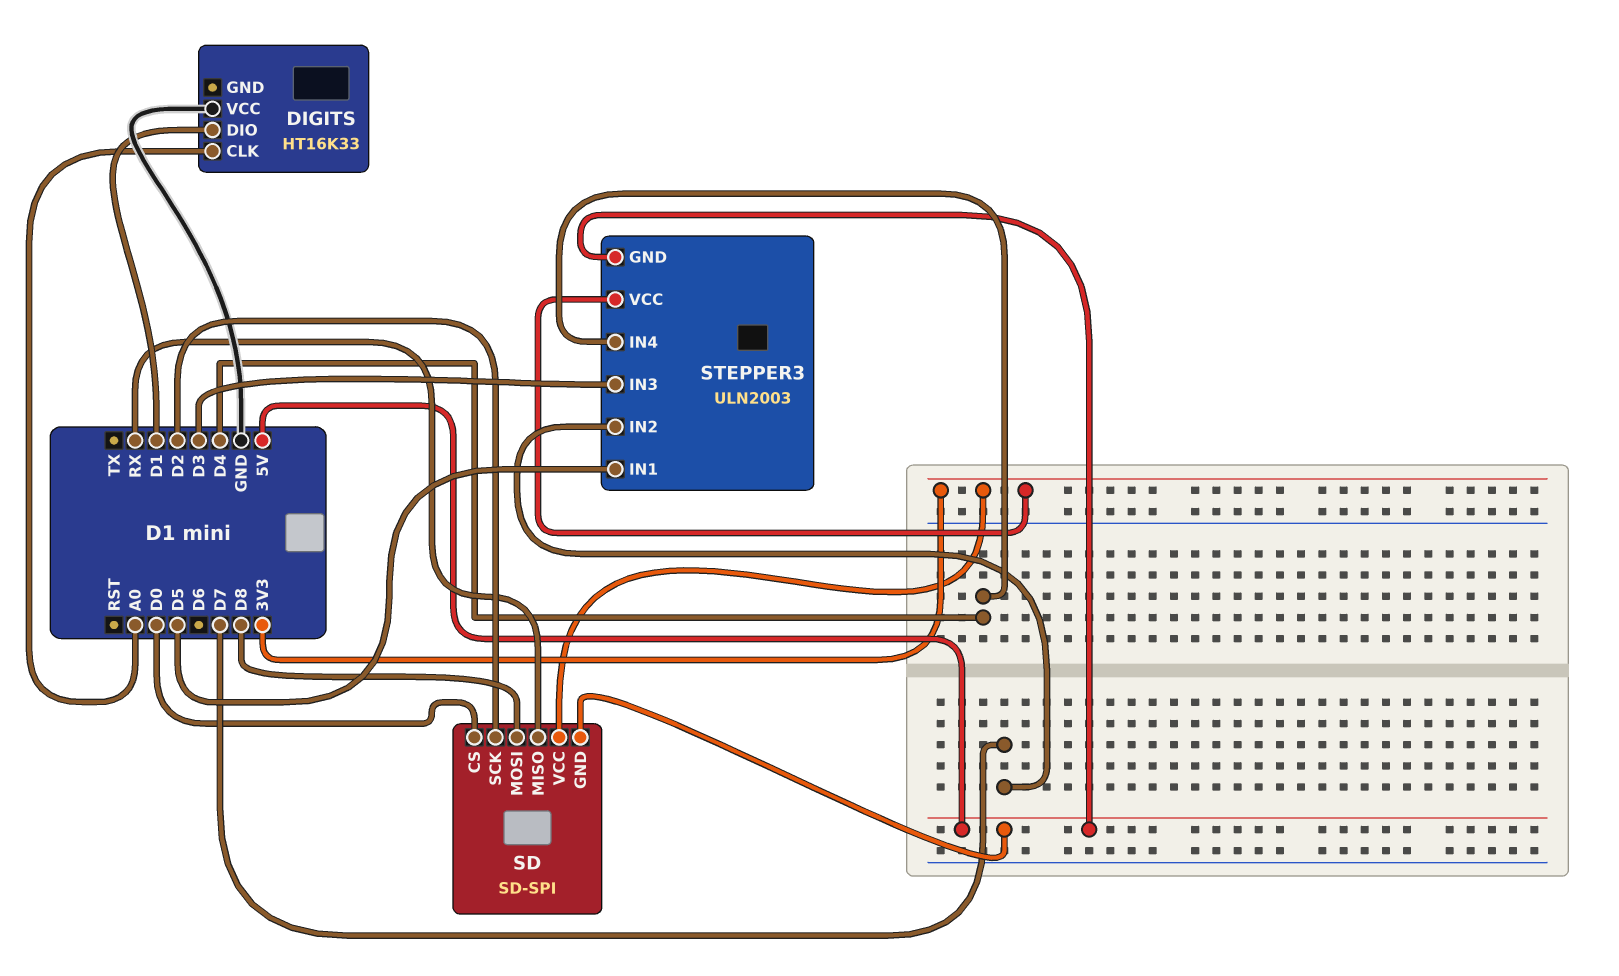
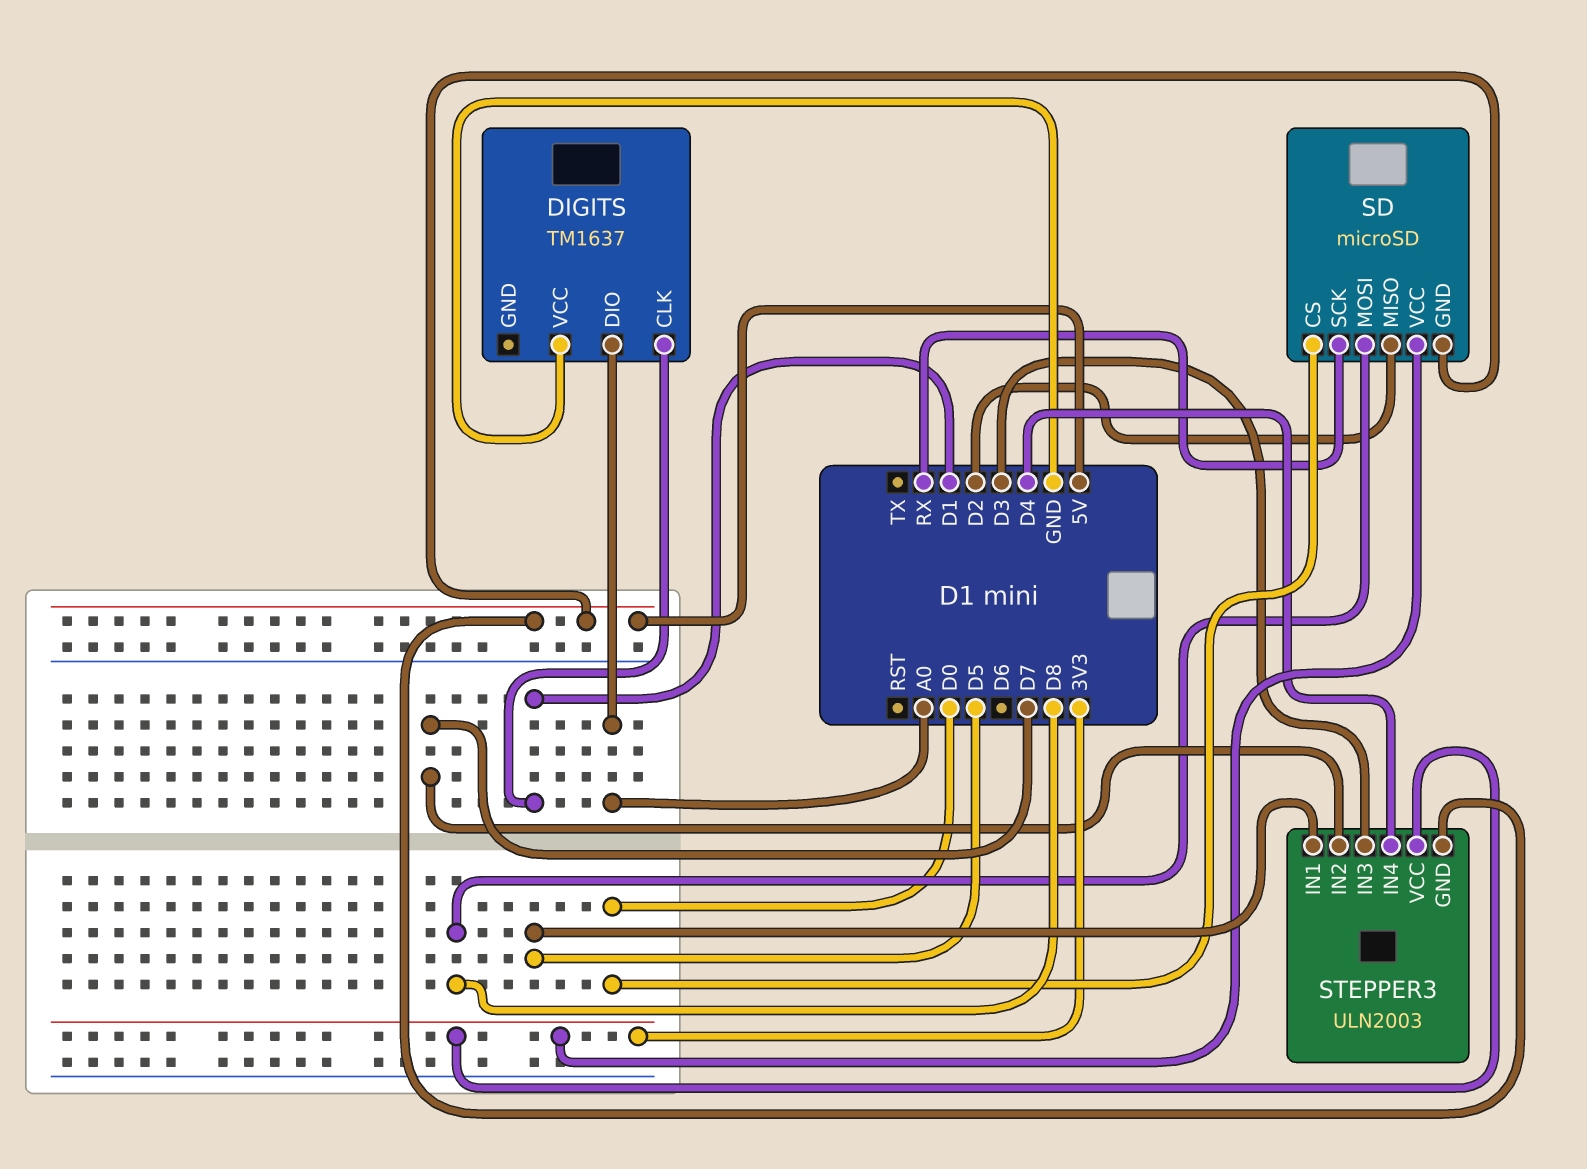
DIGITS: HT16K33 -> TM1637
DIGITS pin CLK: A0 -> D1
DIGITS pin DIO: D1 -> A0
SD: SD-SPI -> microSD
SD pin MISO: RX -> D2
SD pin SCK: D2 -> RX

